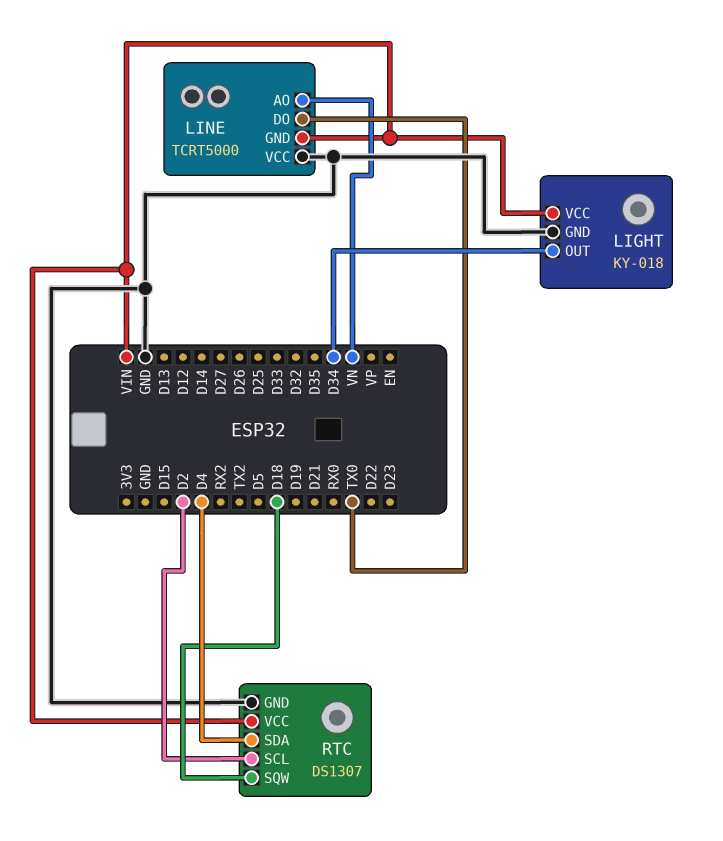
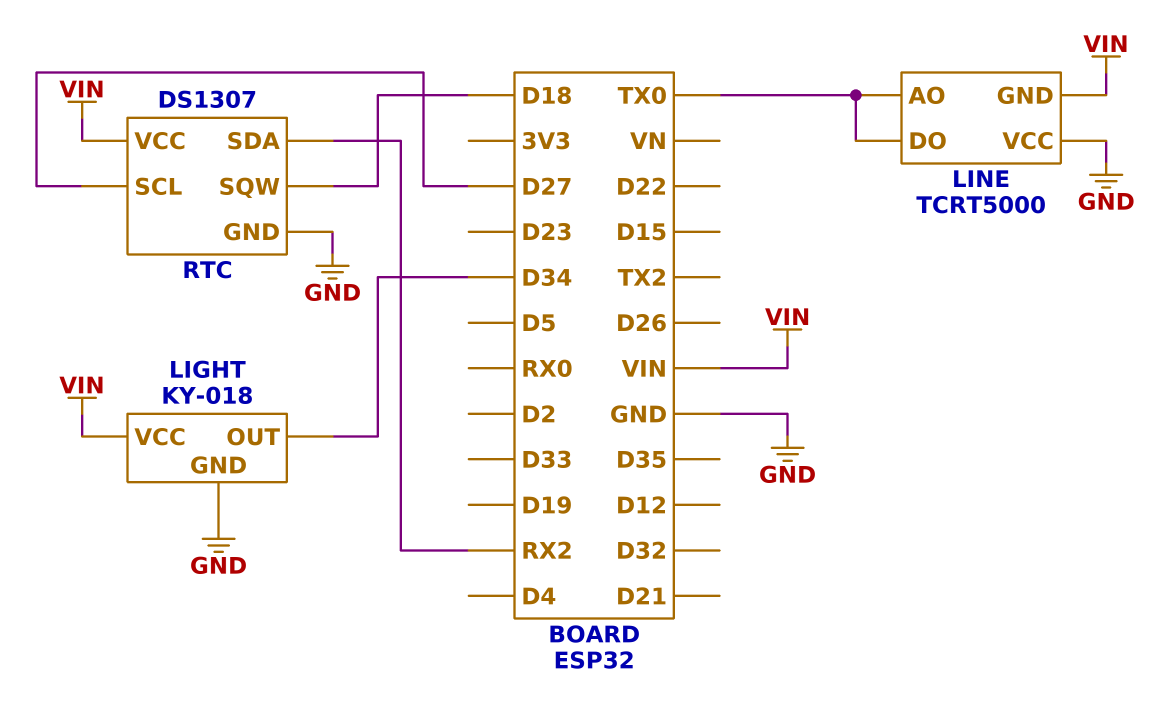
LINE pin AO: VN -> TX0
RTC pin SCL: D2 -> D27
RTC pin SDA: D4 -> RX2

